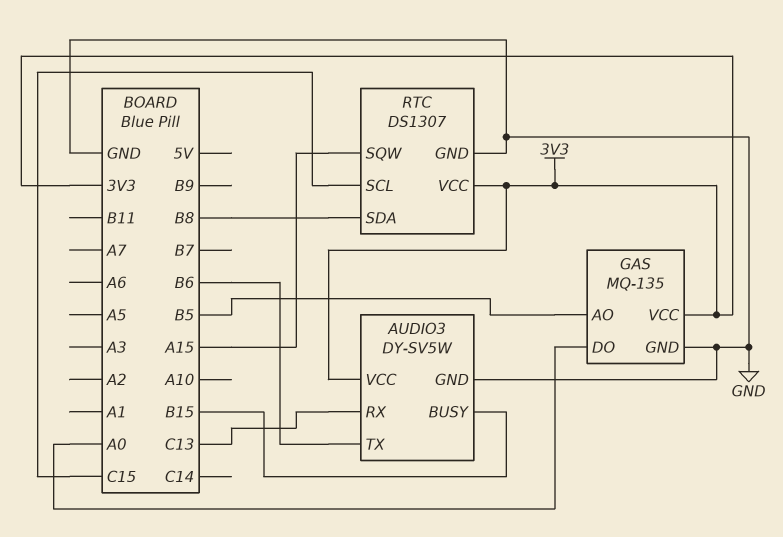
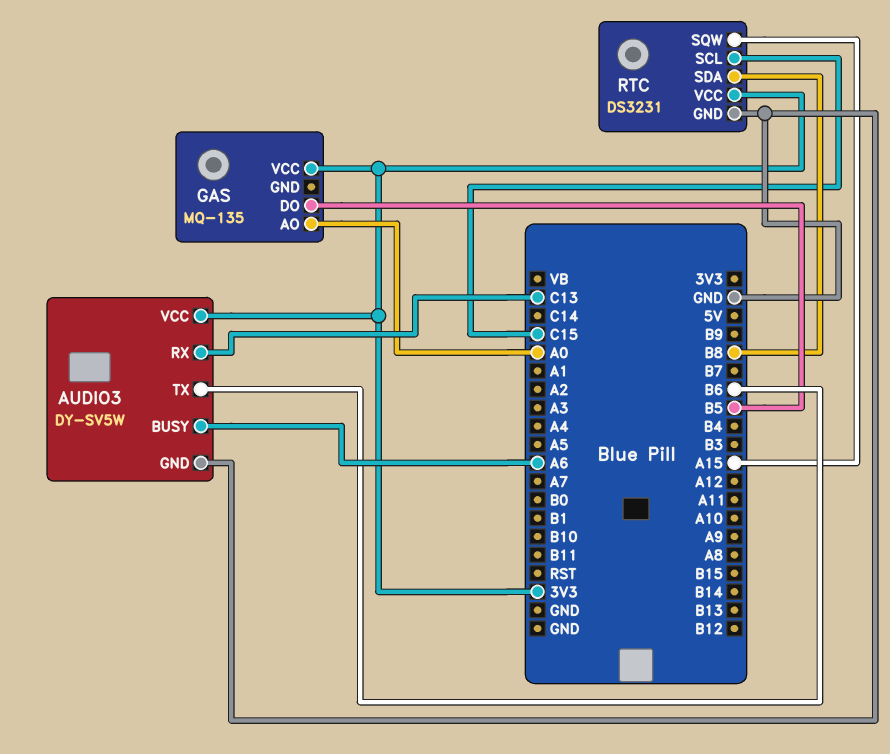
AUDIO3 pin BUSY: B15 -> A6
GAS pin AO: B5 -> A0
GAS pin DO: A0 -> B5
GAS pin GND: GND -> none
RTC: DS1307 -> DS3231

